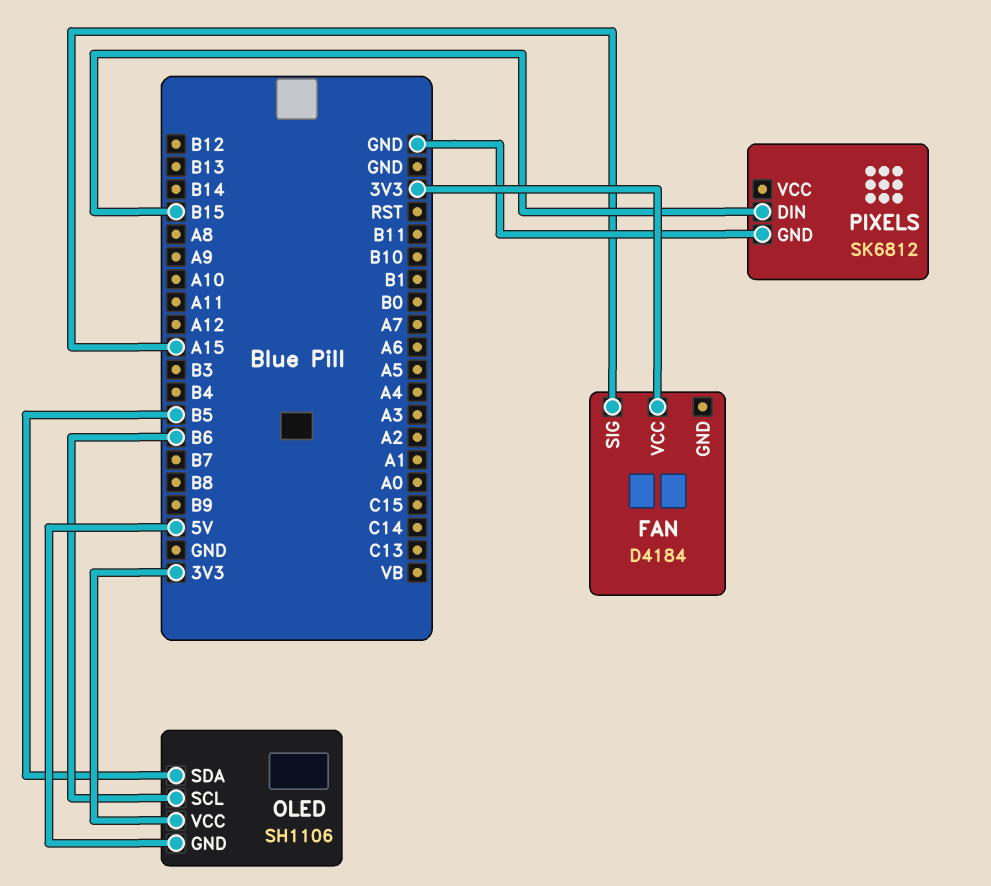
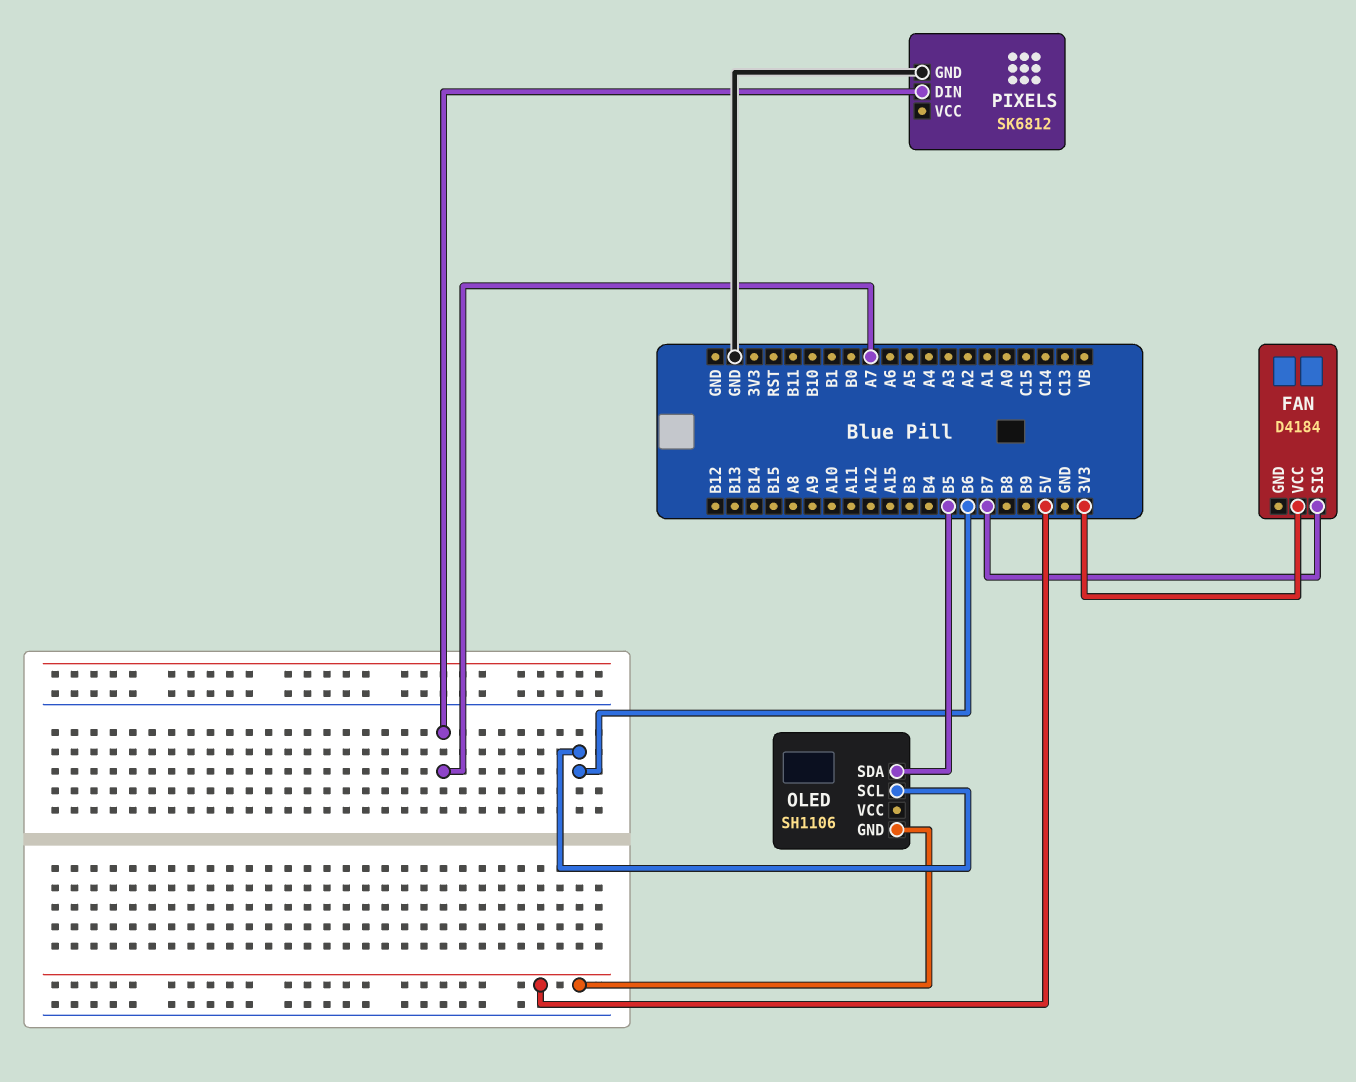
FAN pin SIG: A15 -> B7
OLED pin VCC: 3V3 -> none
PIXELS pin DIN: B15 -> A7

